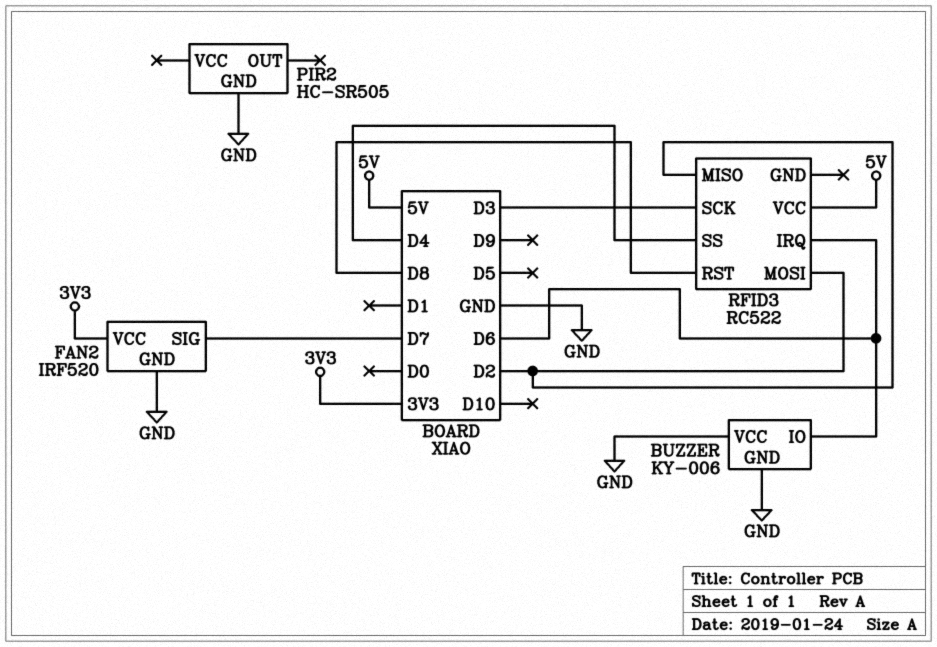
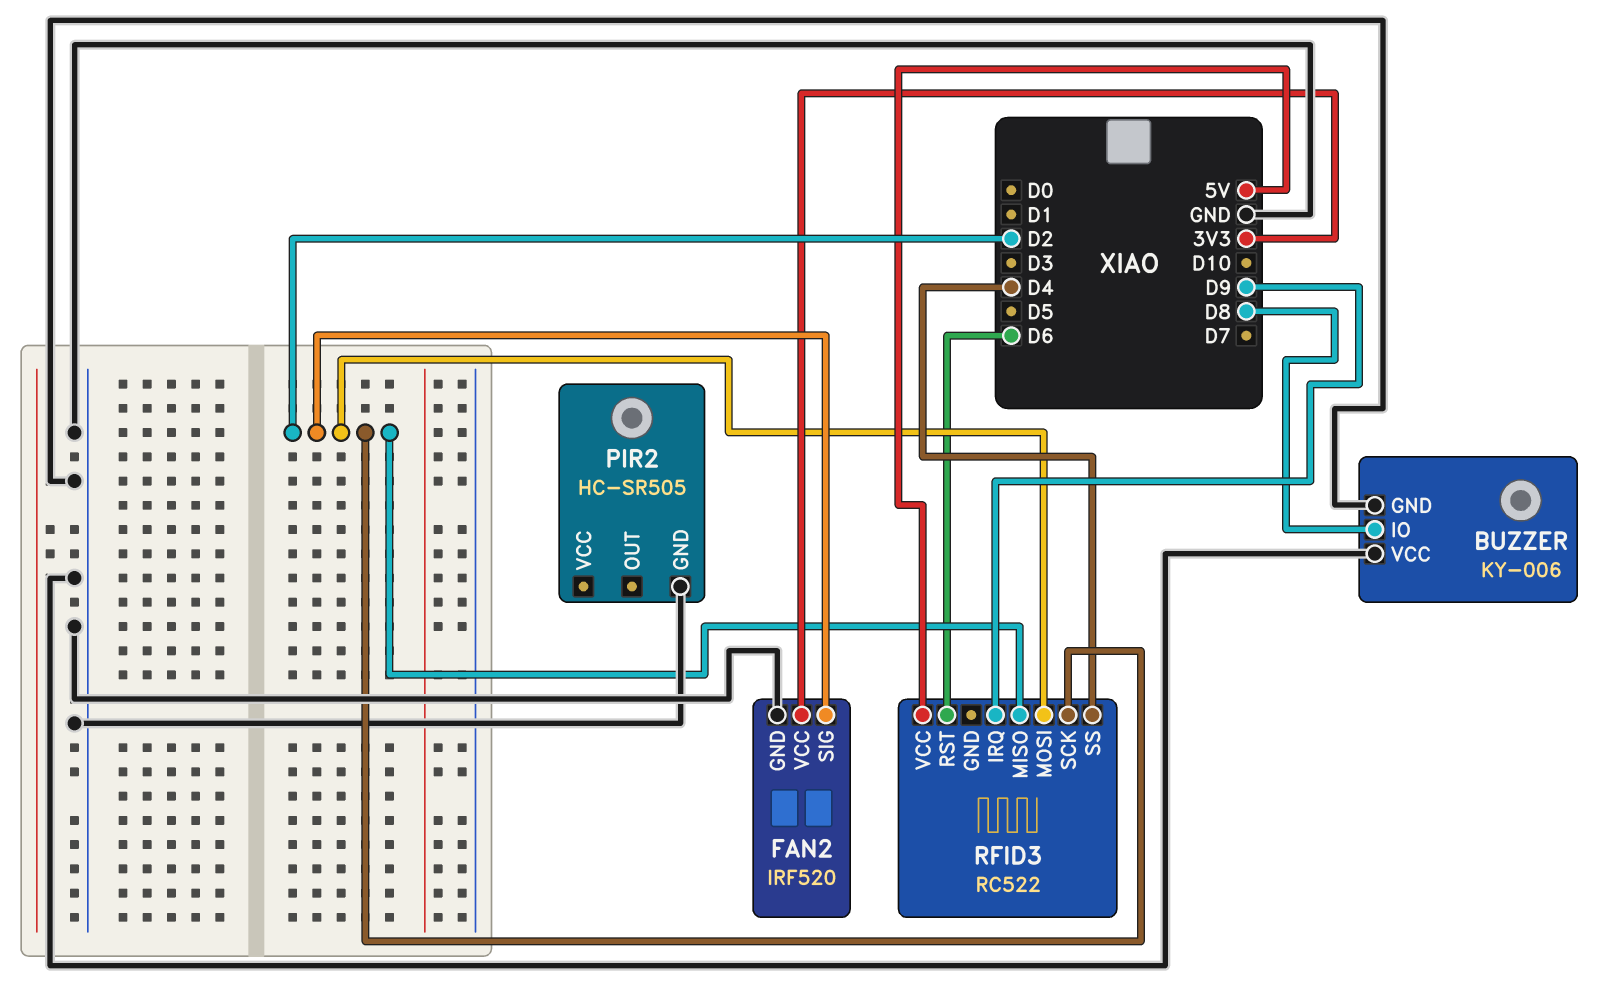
BUZZER pin IO: D6 -> D8
FAN2 pin SIG: D7 -> D2
RFID3 pin IRQ: D6 -> D9
RFID3 pin RST: D8 -> D6
RFID3 pin SCK: D3 -> D2

